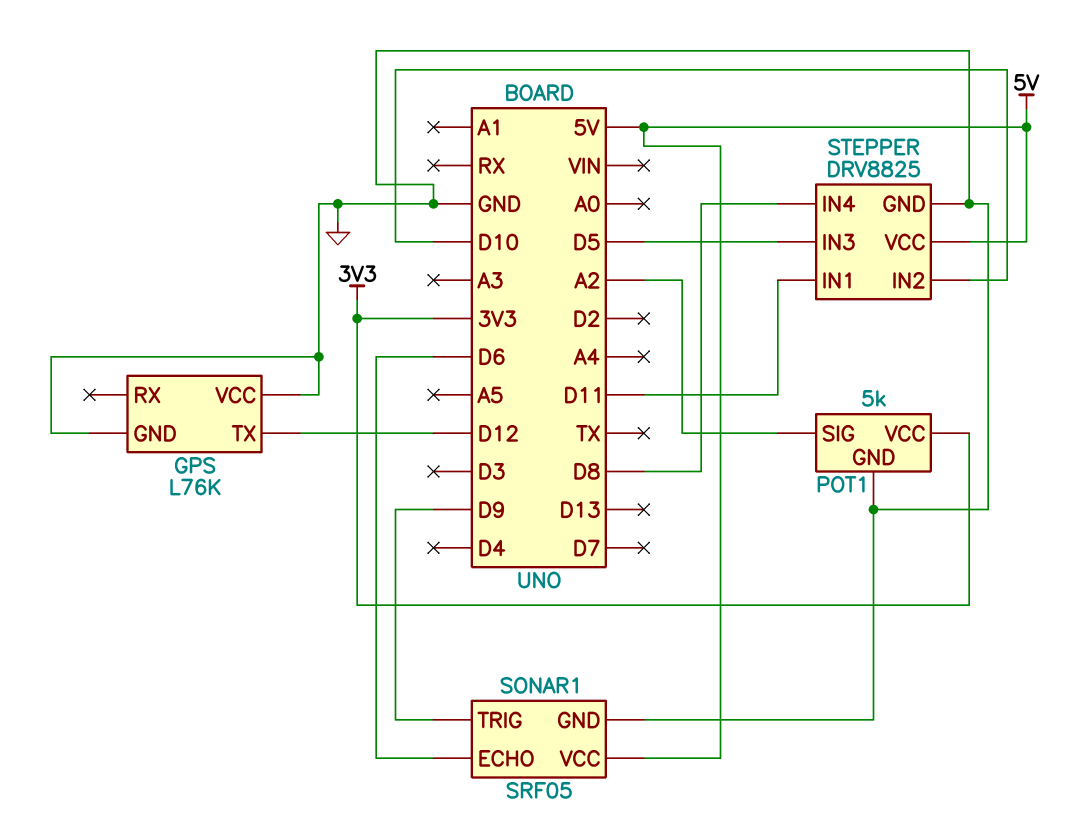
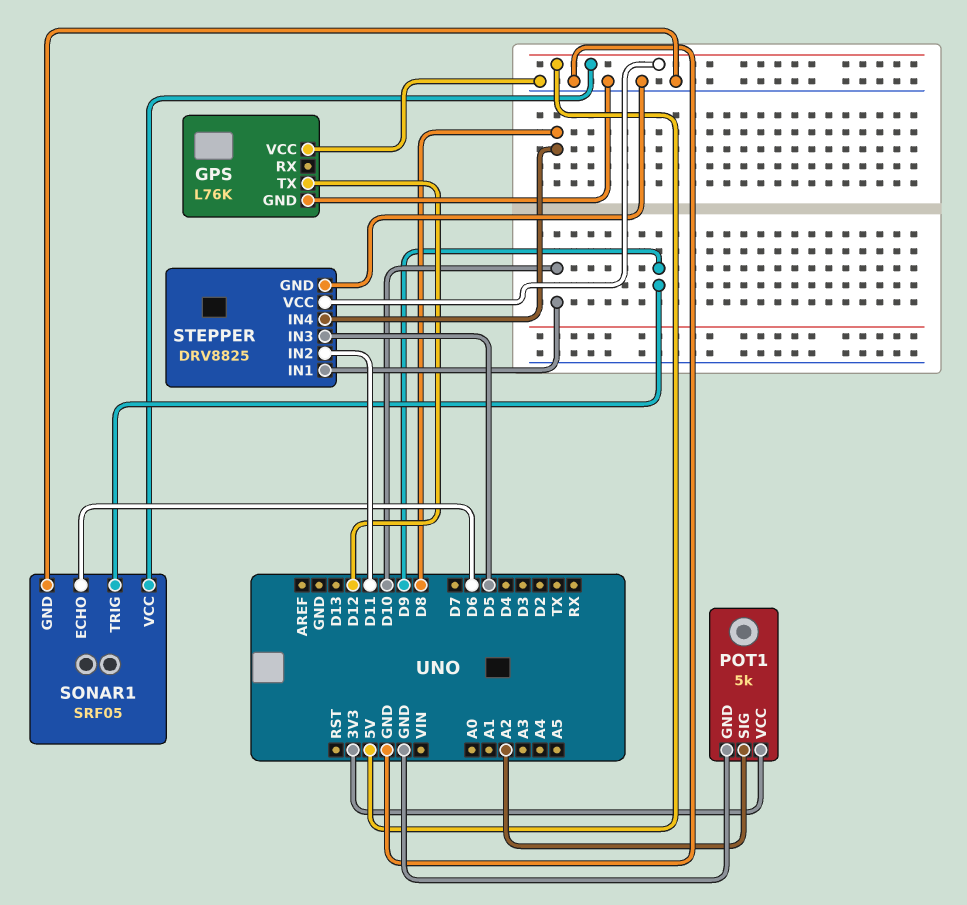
STEPPER pin IN1: D11 -> D10
STEPPER pin IN2: D10 -> D11

